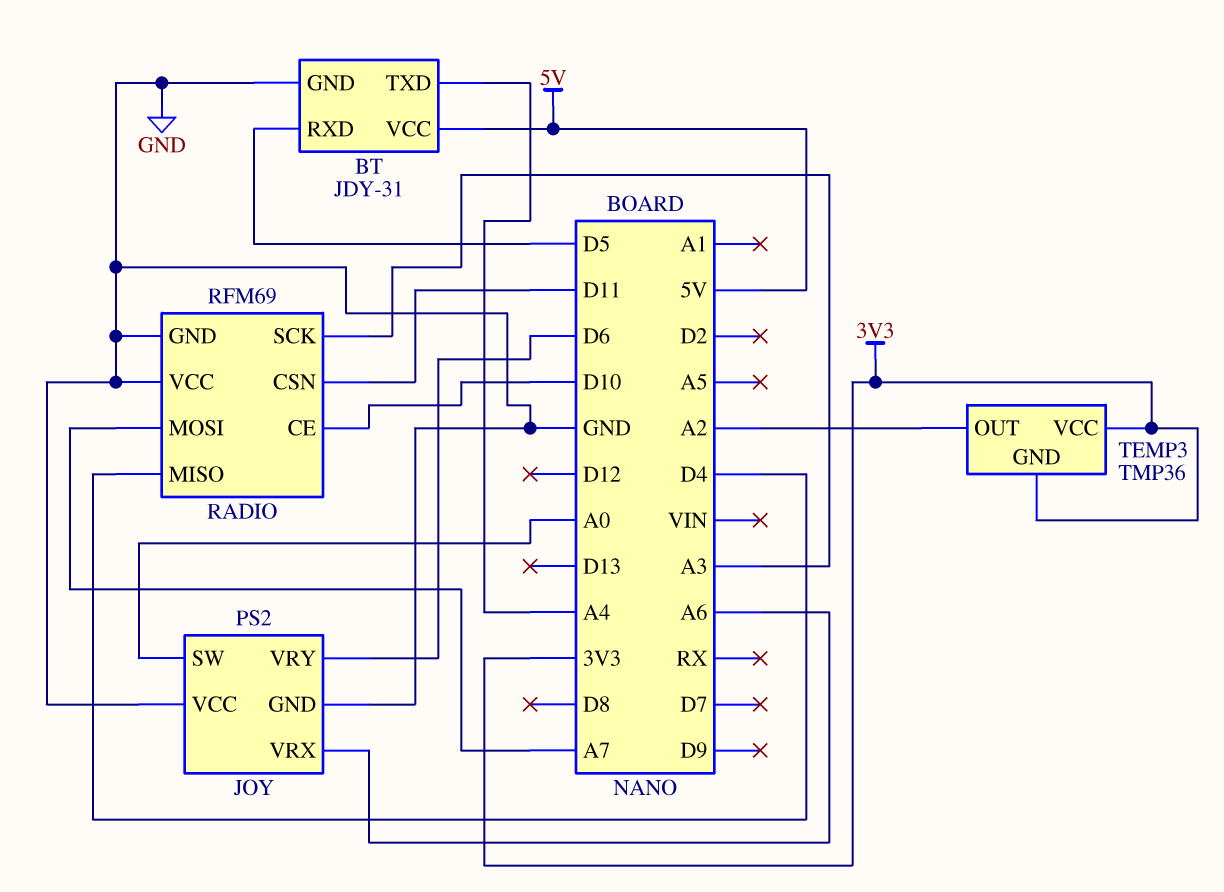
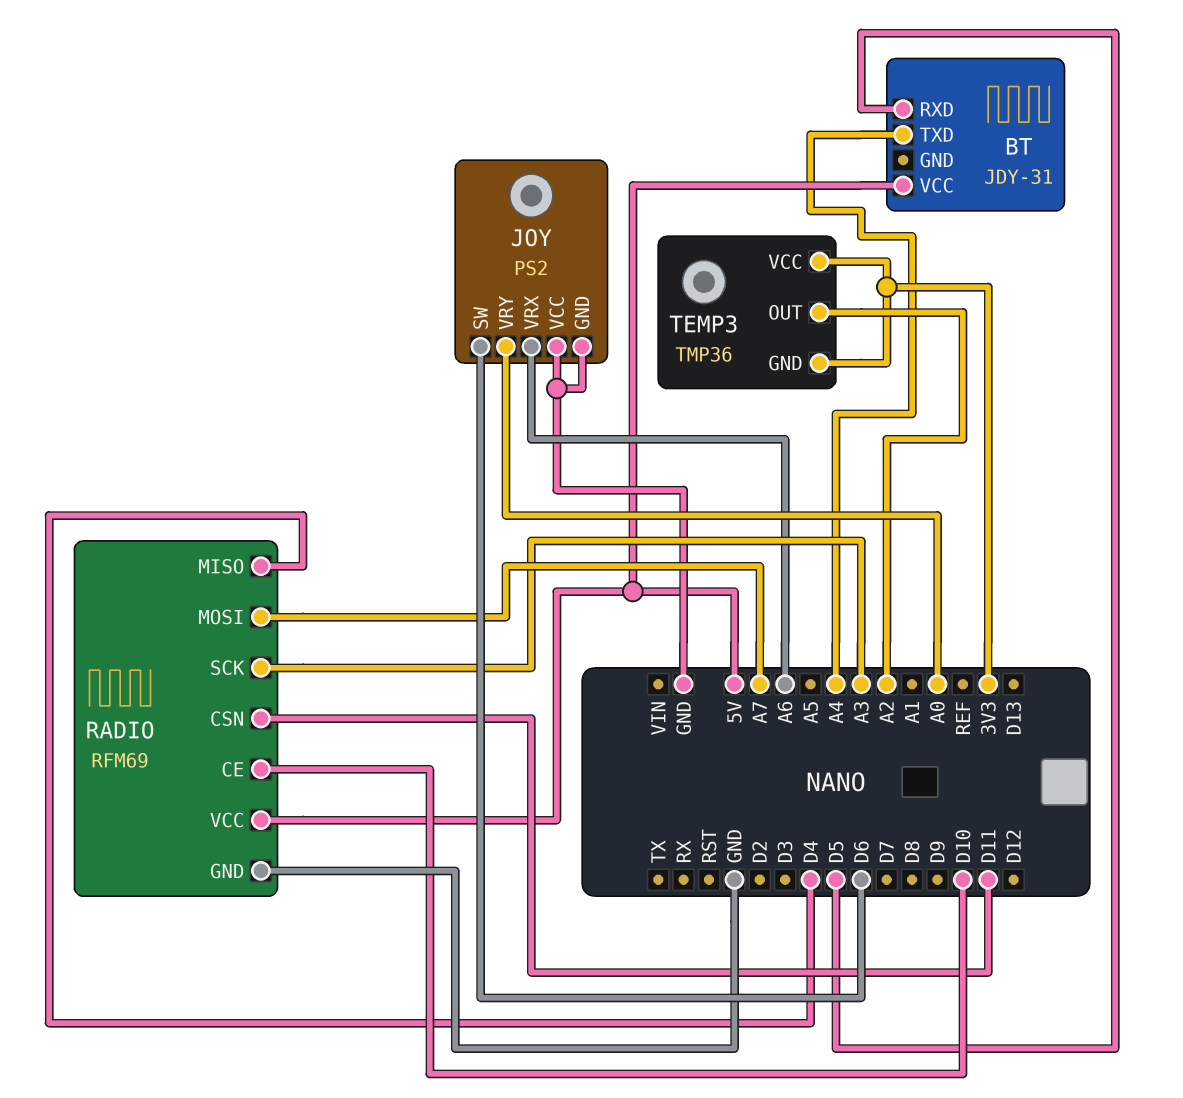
BT pin GND: GND -> none
JOY pin SW: A0 -> D6
JOY pin VRY: D6 -> A0
RADIO pin VCC: GND -> 5V

